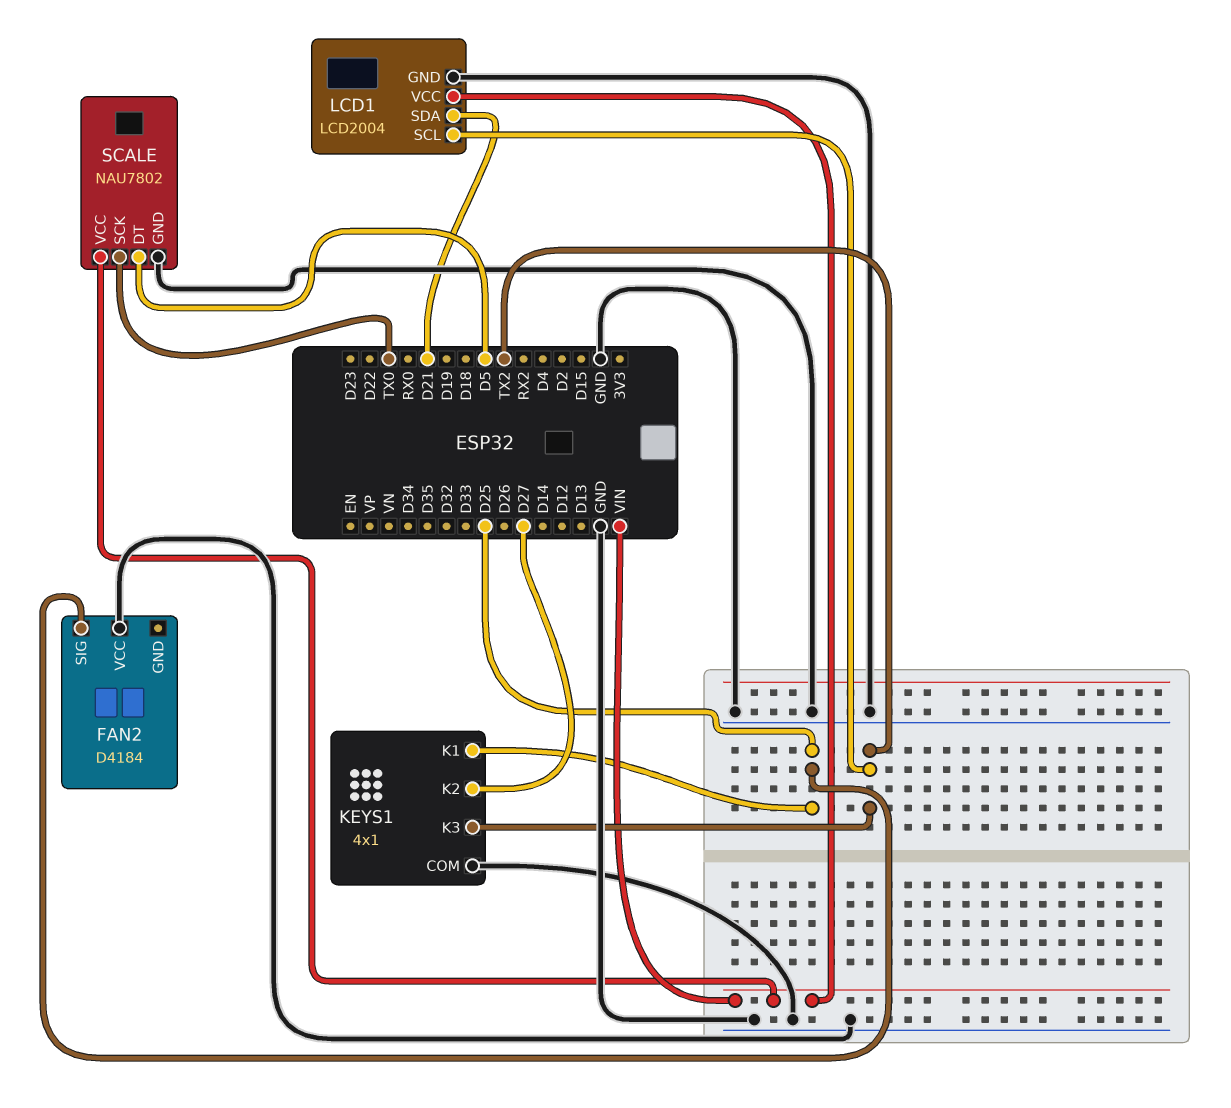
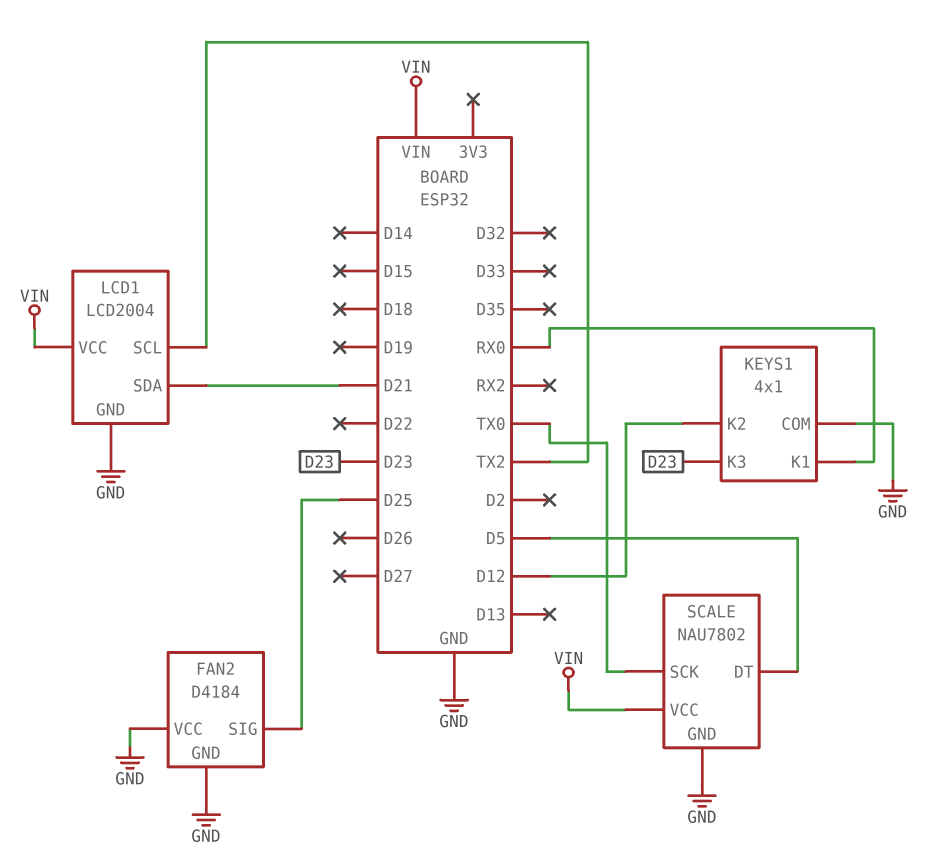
FAN2 pin GND: none -> GND
KEYS1 pin K1: D25 -> RX0
KEYS1 pin K2: D27 -> D12
KEYS1 pin K3: TX2 -> D23

